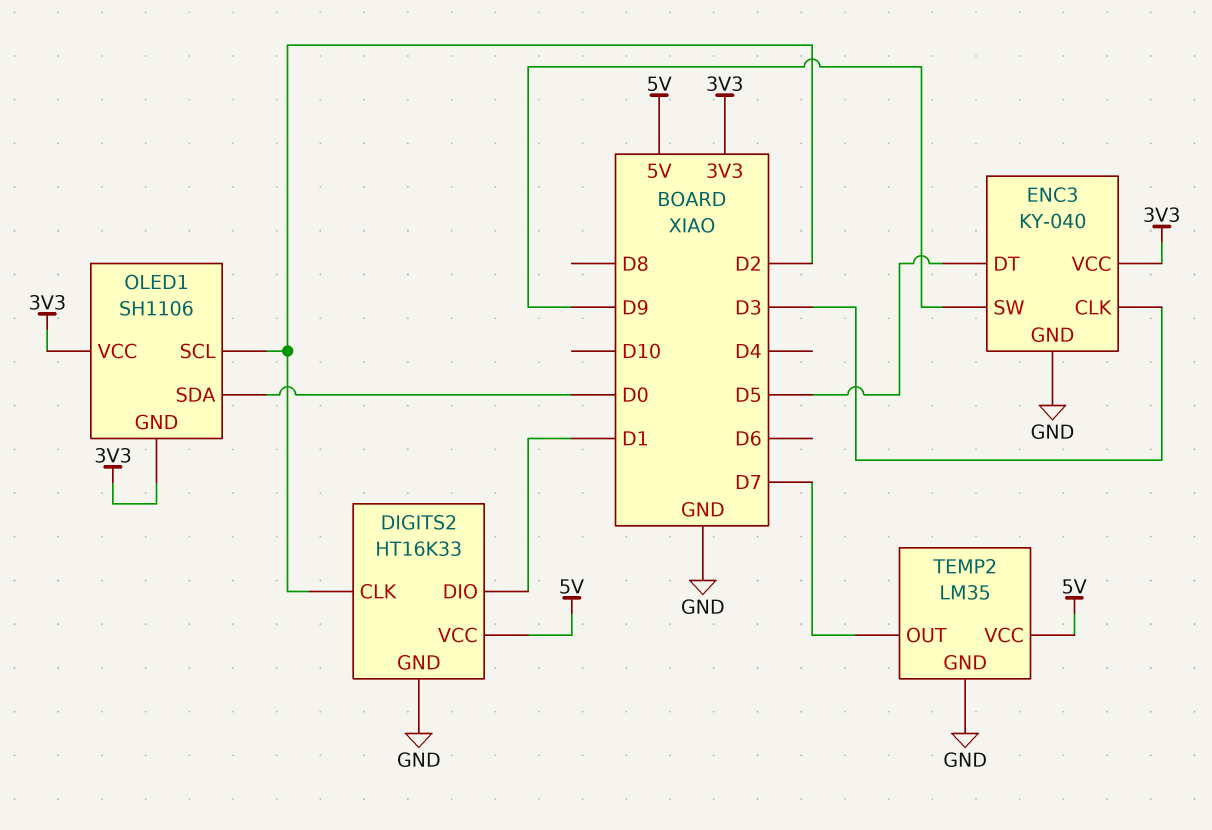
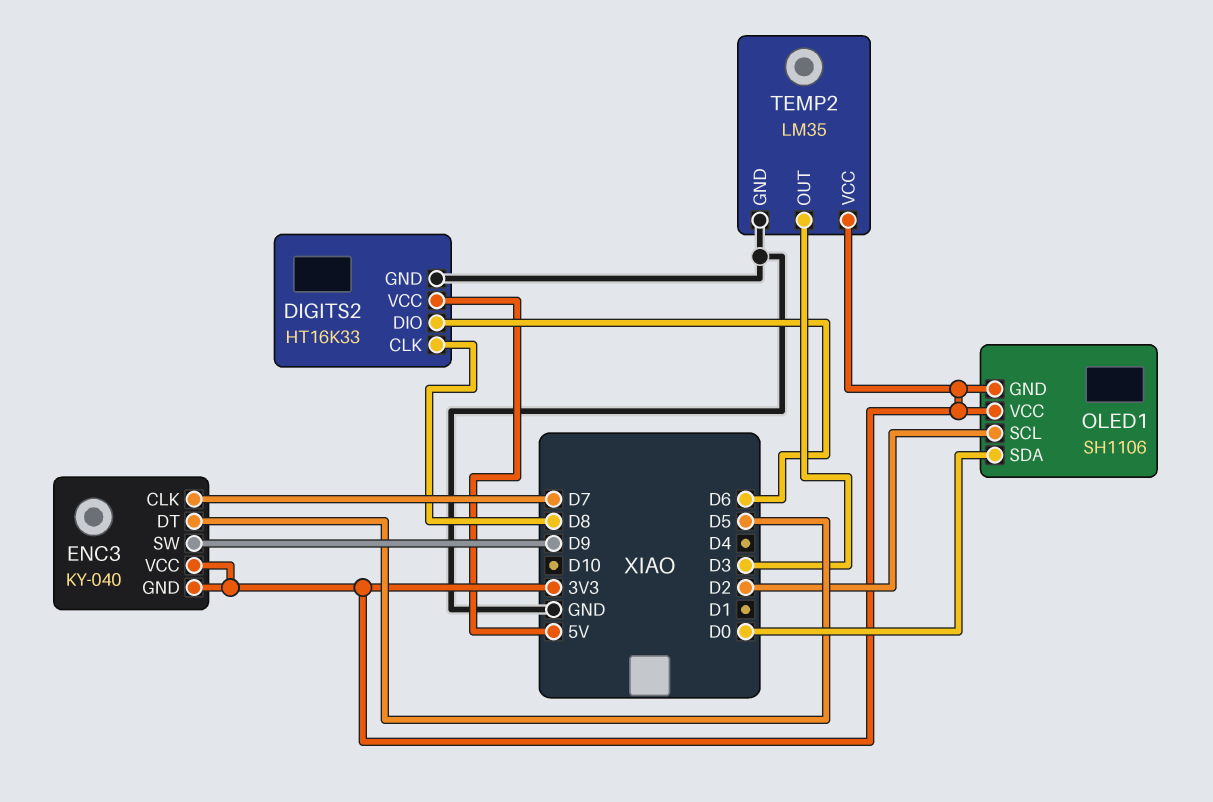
DIGITS2 pin CLK: D2 -> D8
DIGITS2 pin DIO: D1 -> D6
ENC3 pin CLK: D3 -> D7
ENC3 pin GND: GND -> 3V3
TEMP2 pin OUT: D7 -> D3
TEMP2 pin VCC: 5V -> 3V3

